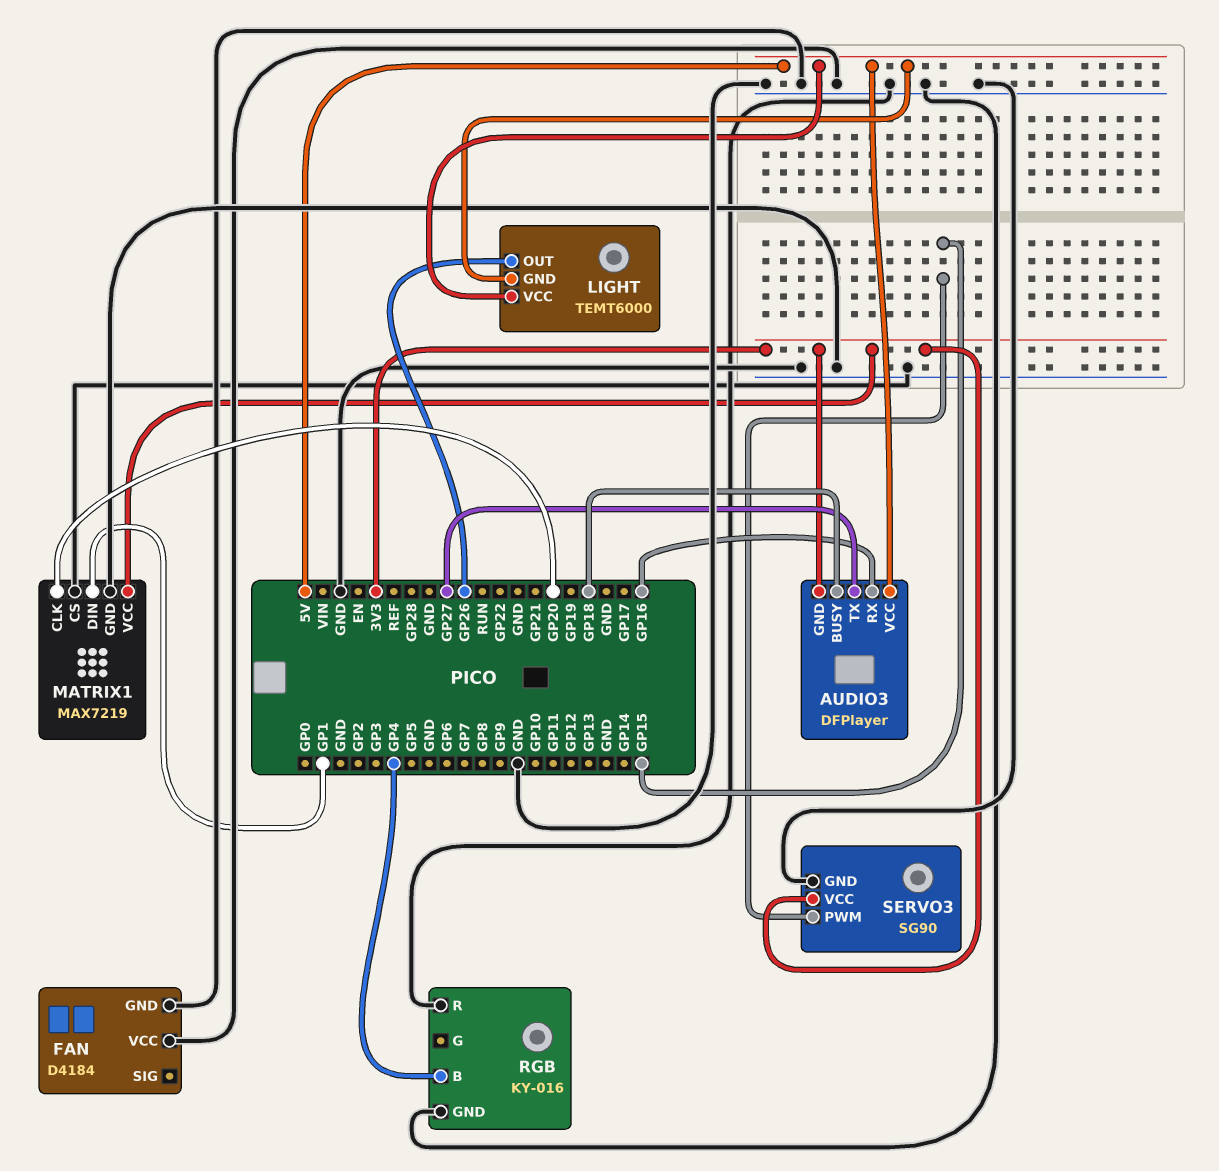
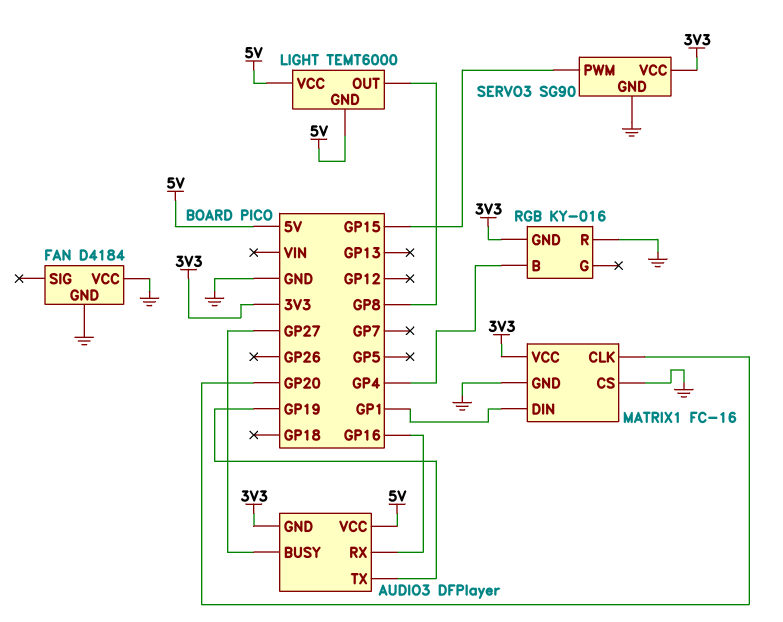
AUDIO3 pin BUSY: GP18 -> GP27
AUDIO3 pin TX: GP27 -> GP19
LIGHT pin OUT: GP26 -> GP8
MATRIX1: MAX7219 -> FC-16
RGB pin GND: GND -> 3V3

